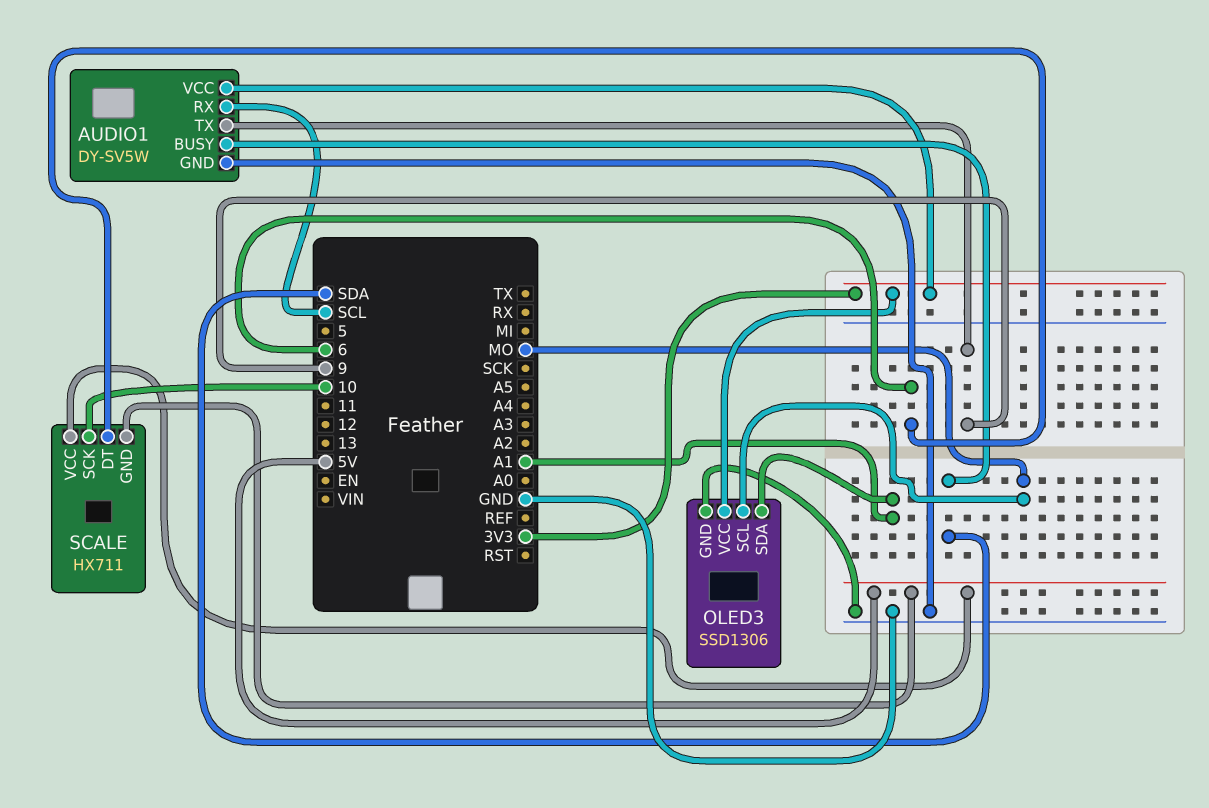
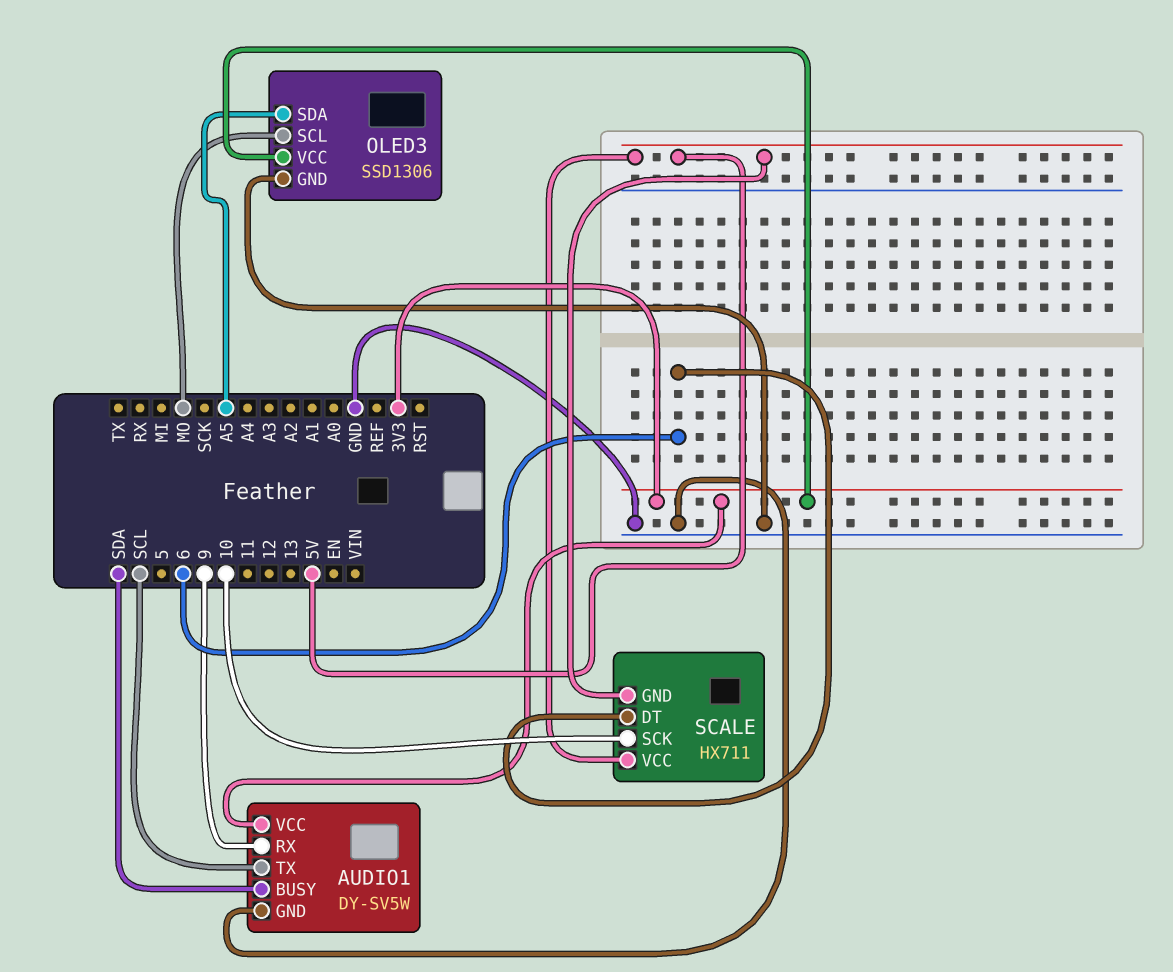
AUDIO1 pin RX: SCL -> 9
AUDIO1 pin TX: 9 -> SCL
OLED3 pin SDA: A1 -> A5

